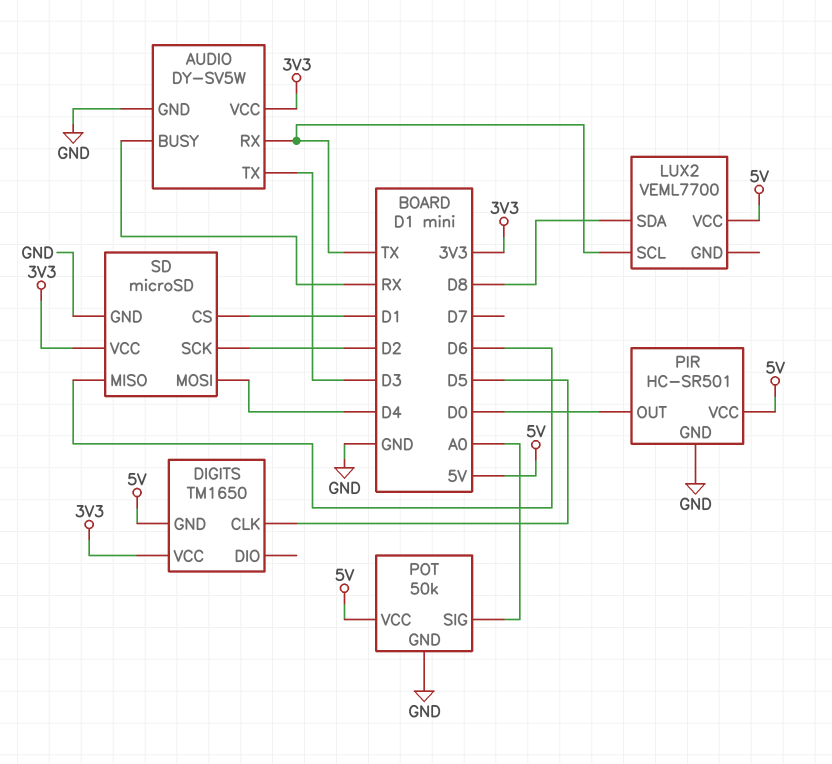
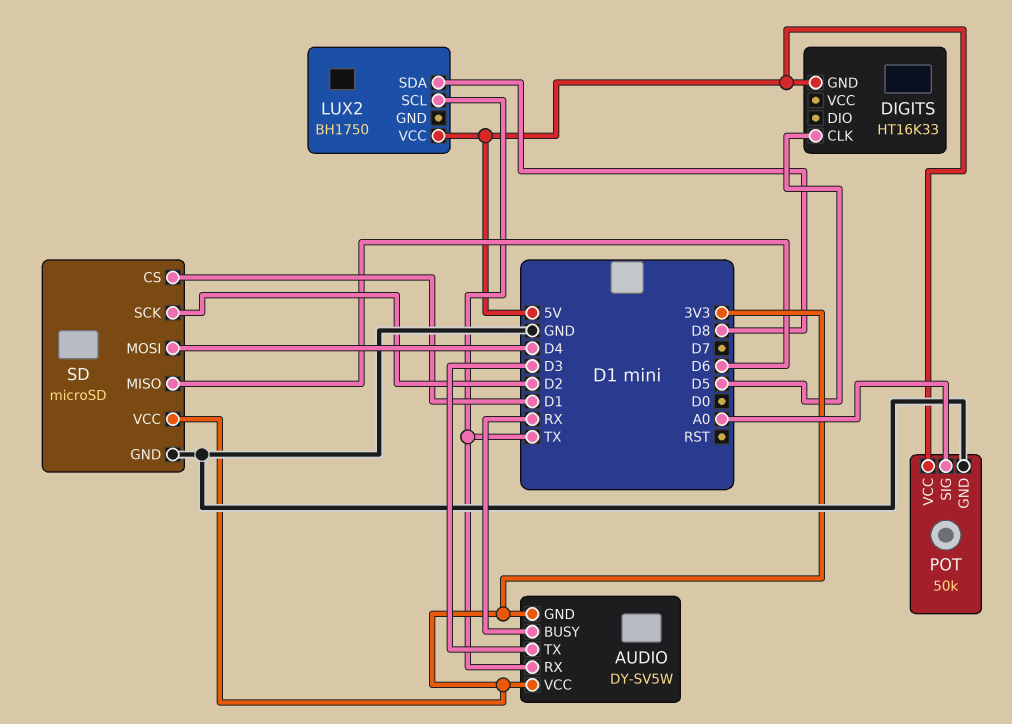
AUDIO pin GND: GND -> 3V3
DIGITS: TM1650 -> HT16K33
DIGITS pin VCC: 3V3 -> none
LUX2: VEML7700 -> BH1750
PIR: HC-SR501 -> none
PIR pin GND: GND -> none
PIR pin OUT: D0 -> none
PIR pin VCC: 5V -> none

